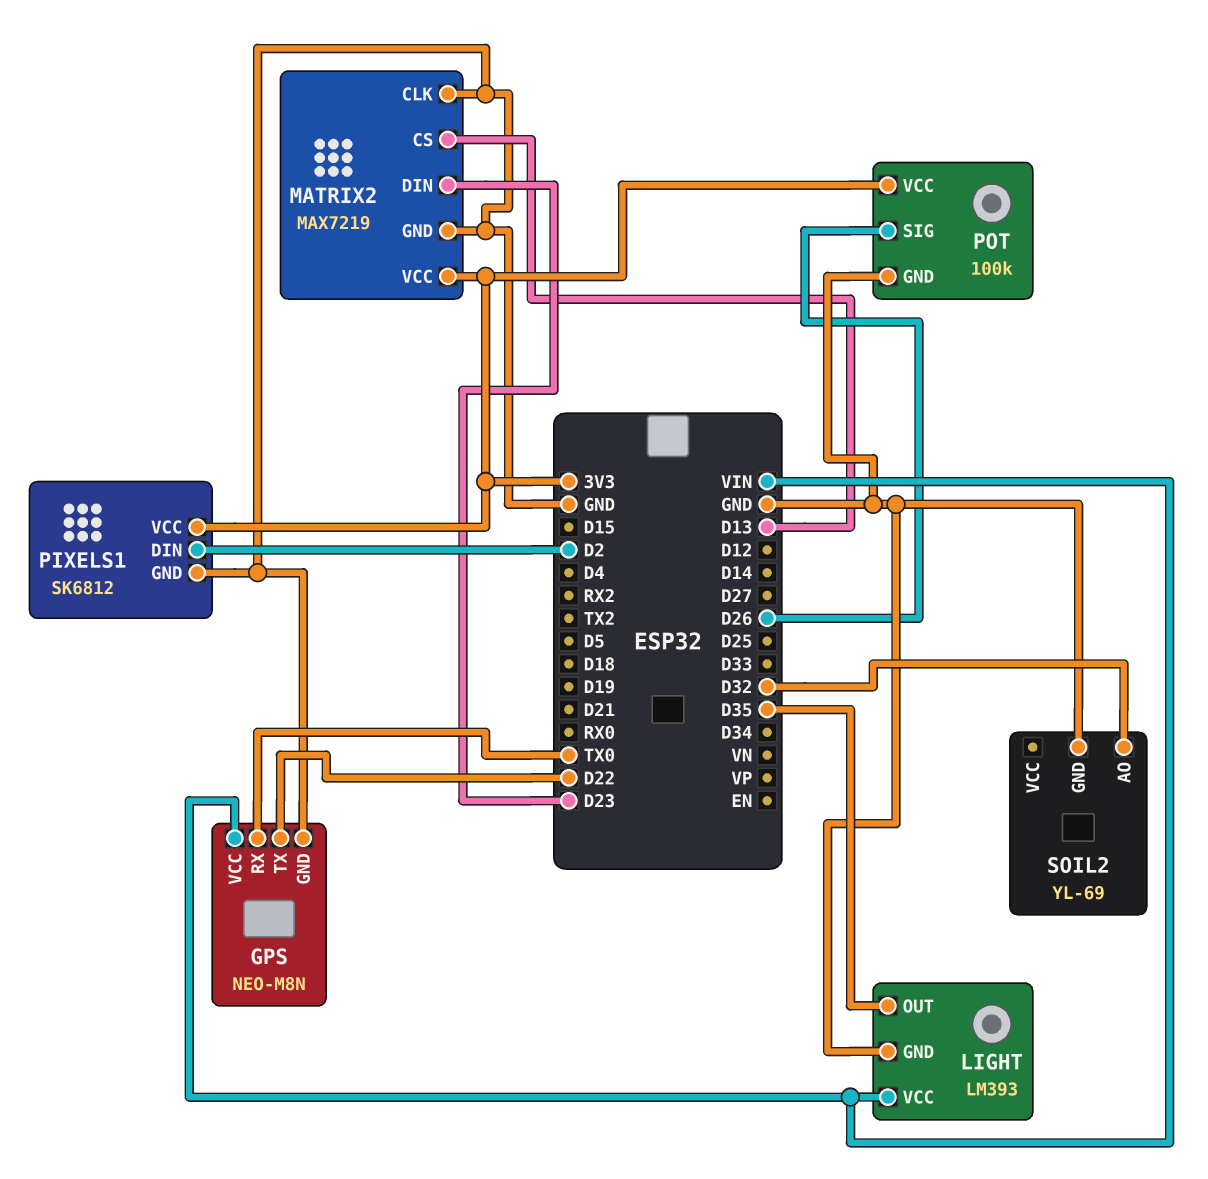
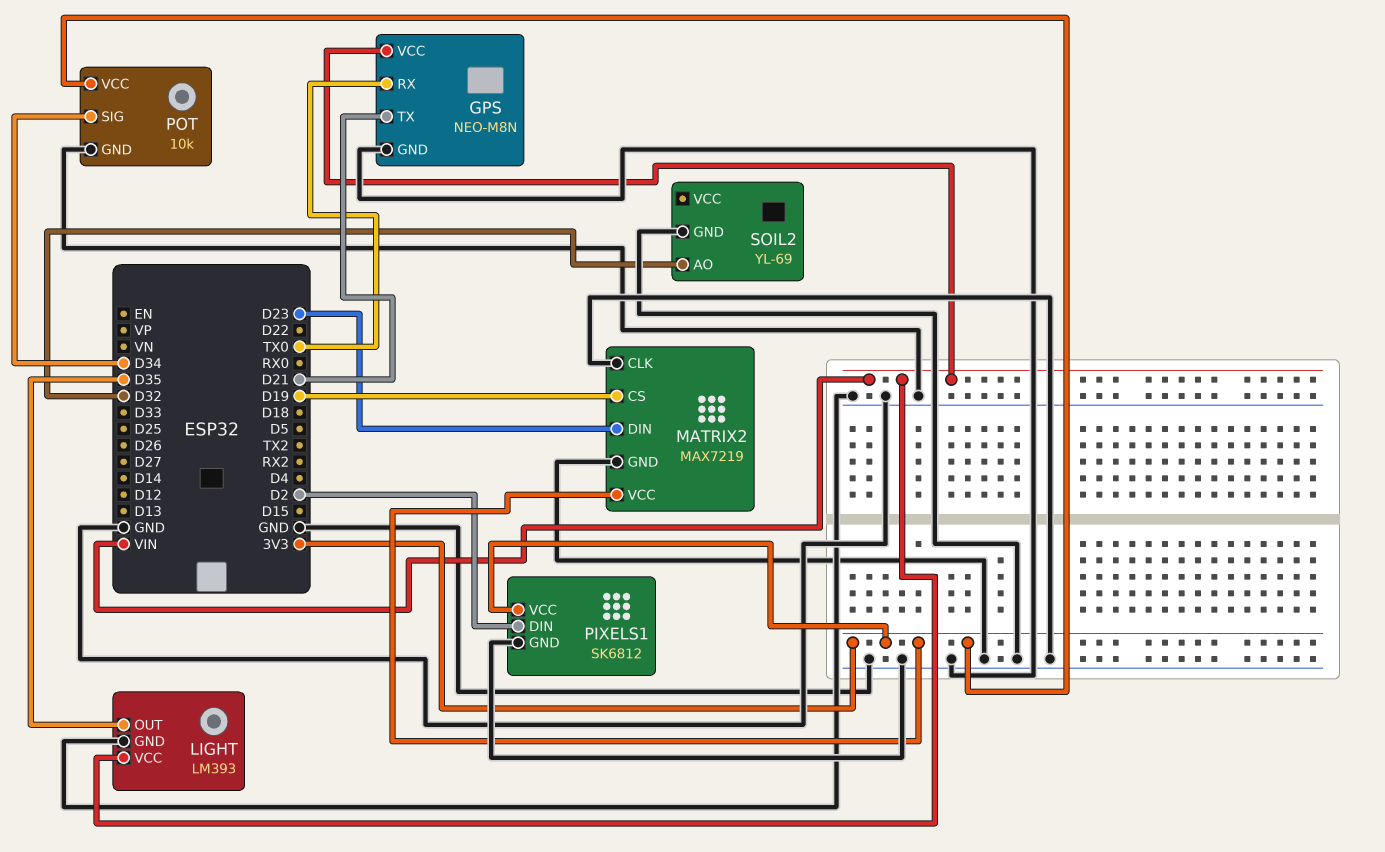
GPS pin TX: D22 -> D21
MATRIX2 pin CS: D13 -> D19
POT: 100k -> 10k
POT pin SIG: D26 -> D34

